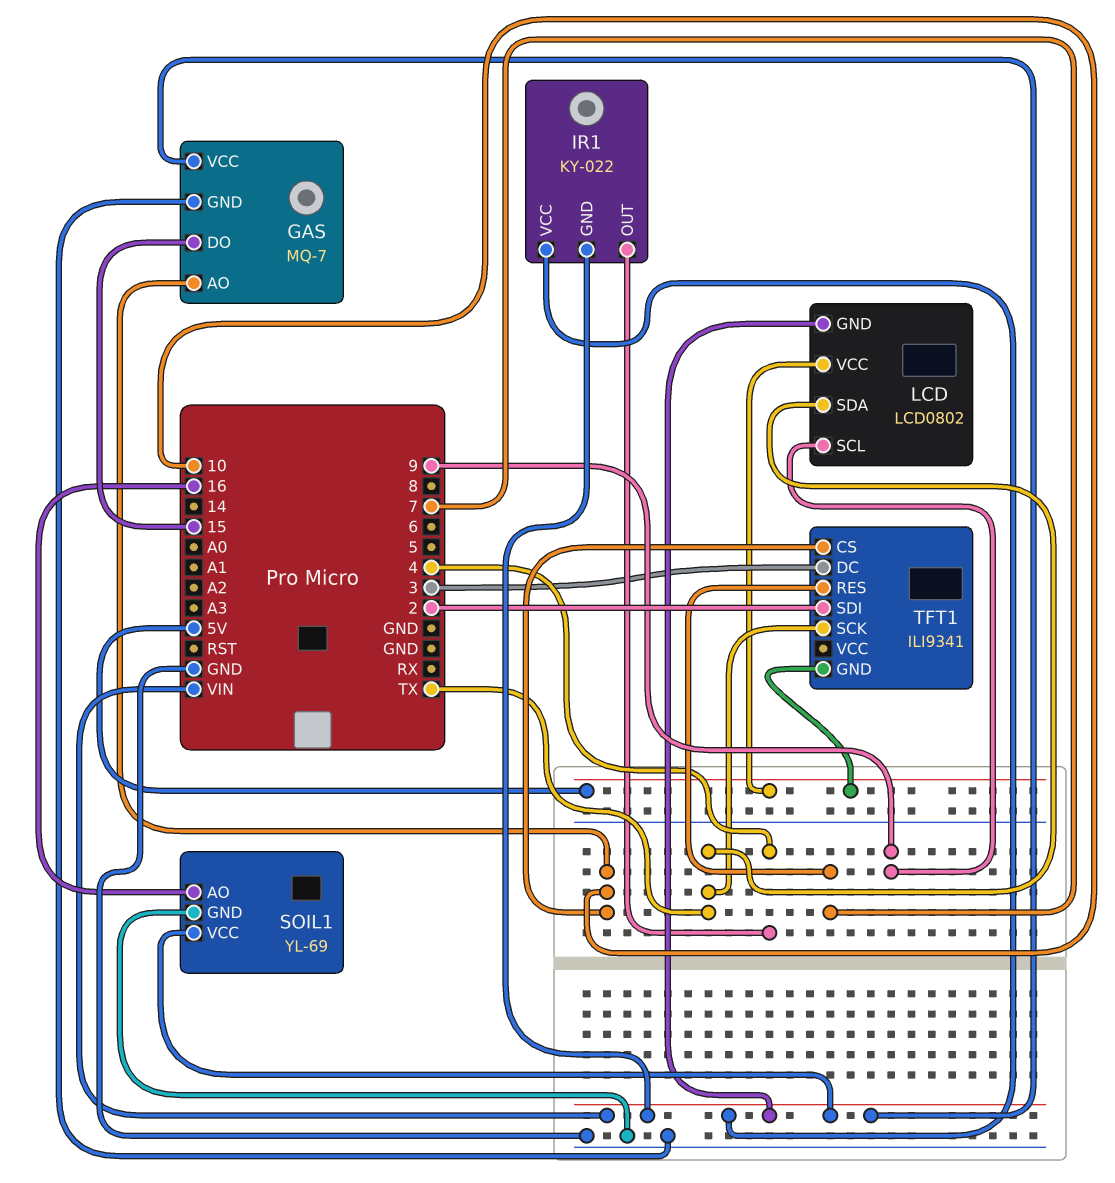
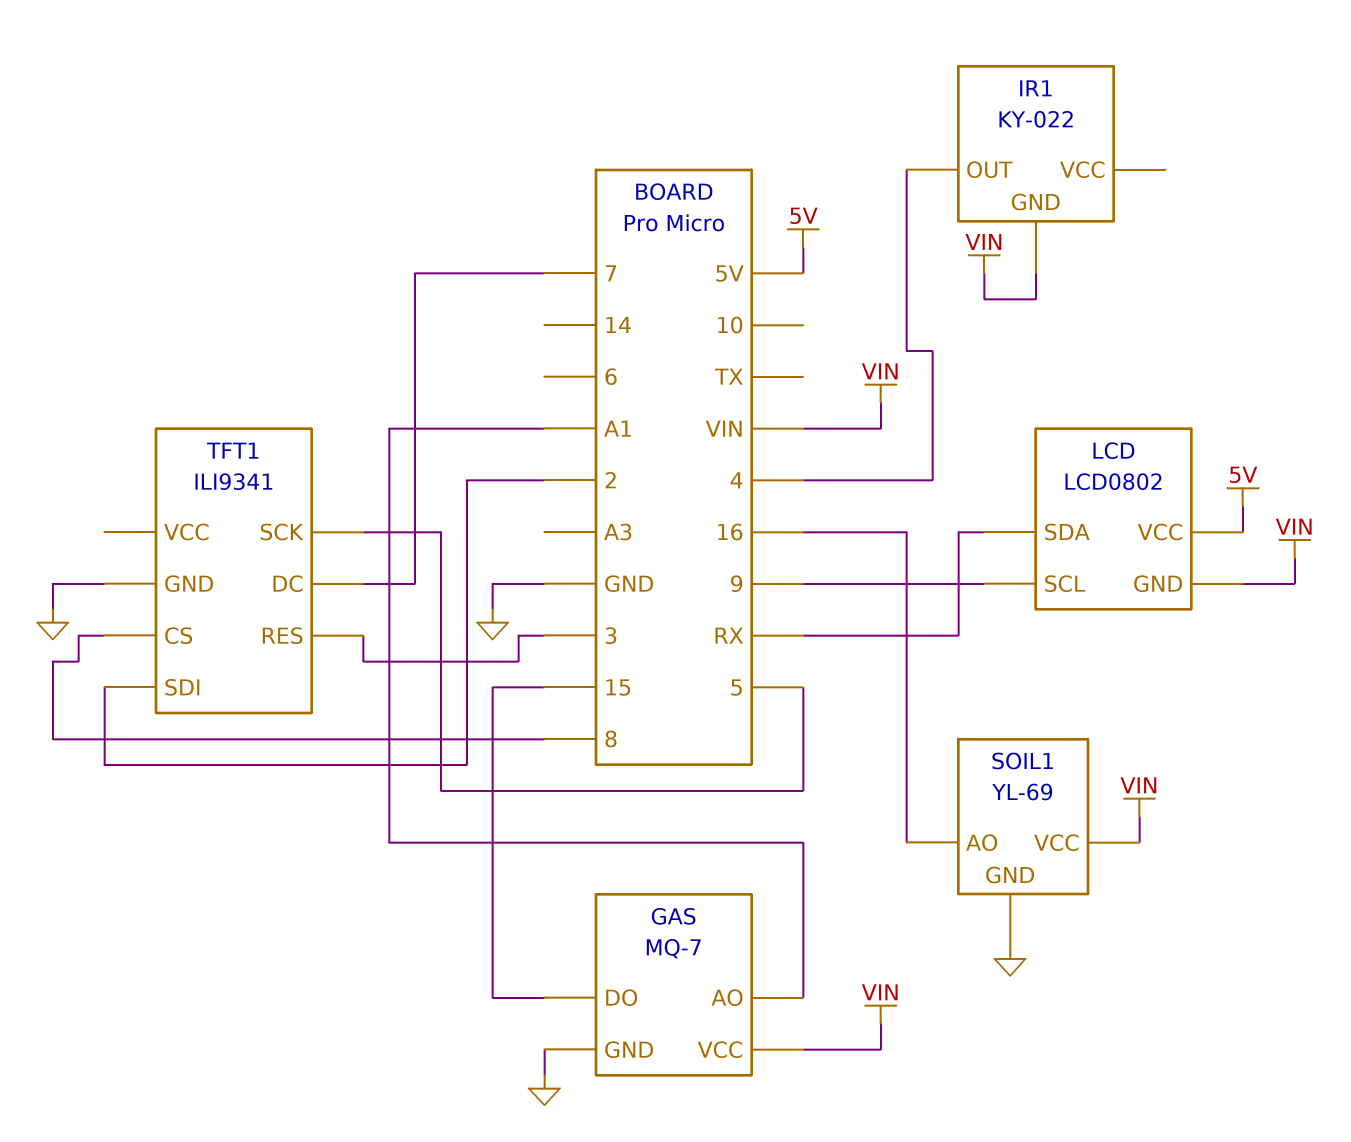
GAS pin AO: 10 -> A1
IR1 pin VCC: VIN -> none
LCD pin SDA: TX -> RX
TFT1 pin CS: 10 -> 8
TFT1 pin DC: 3 -> 7
TFT1 pin GND: 5V -> GND
TFT1 pin RES: 7 -> 3
TFT1 pin SCK: TX -> 5

